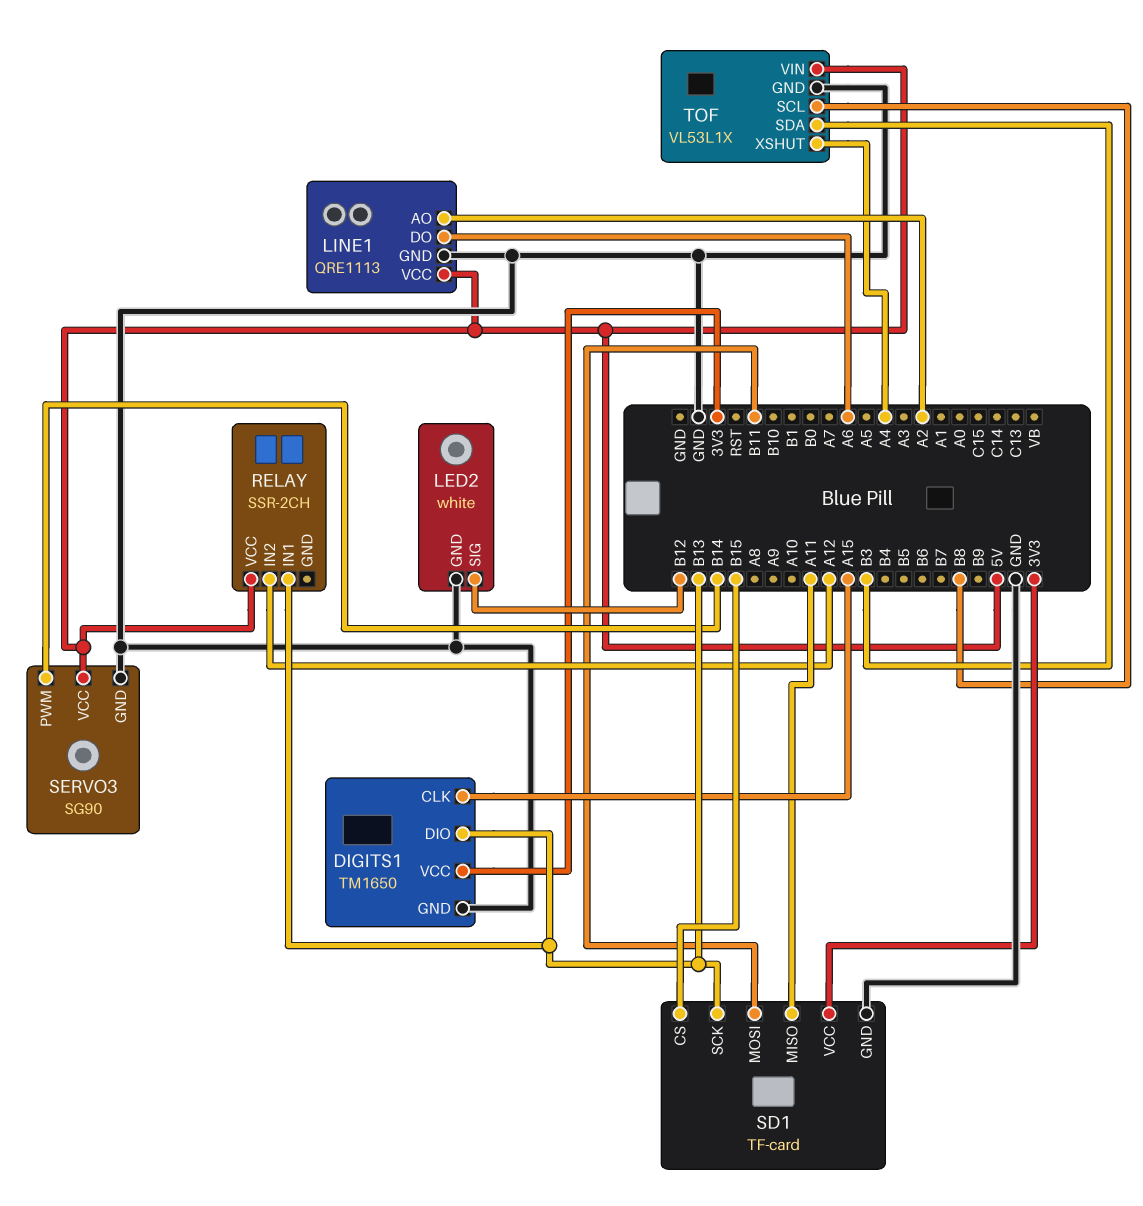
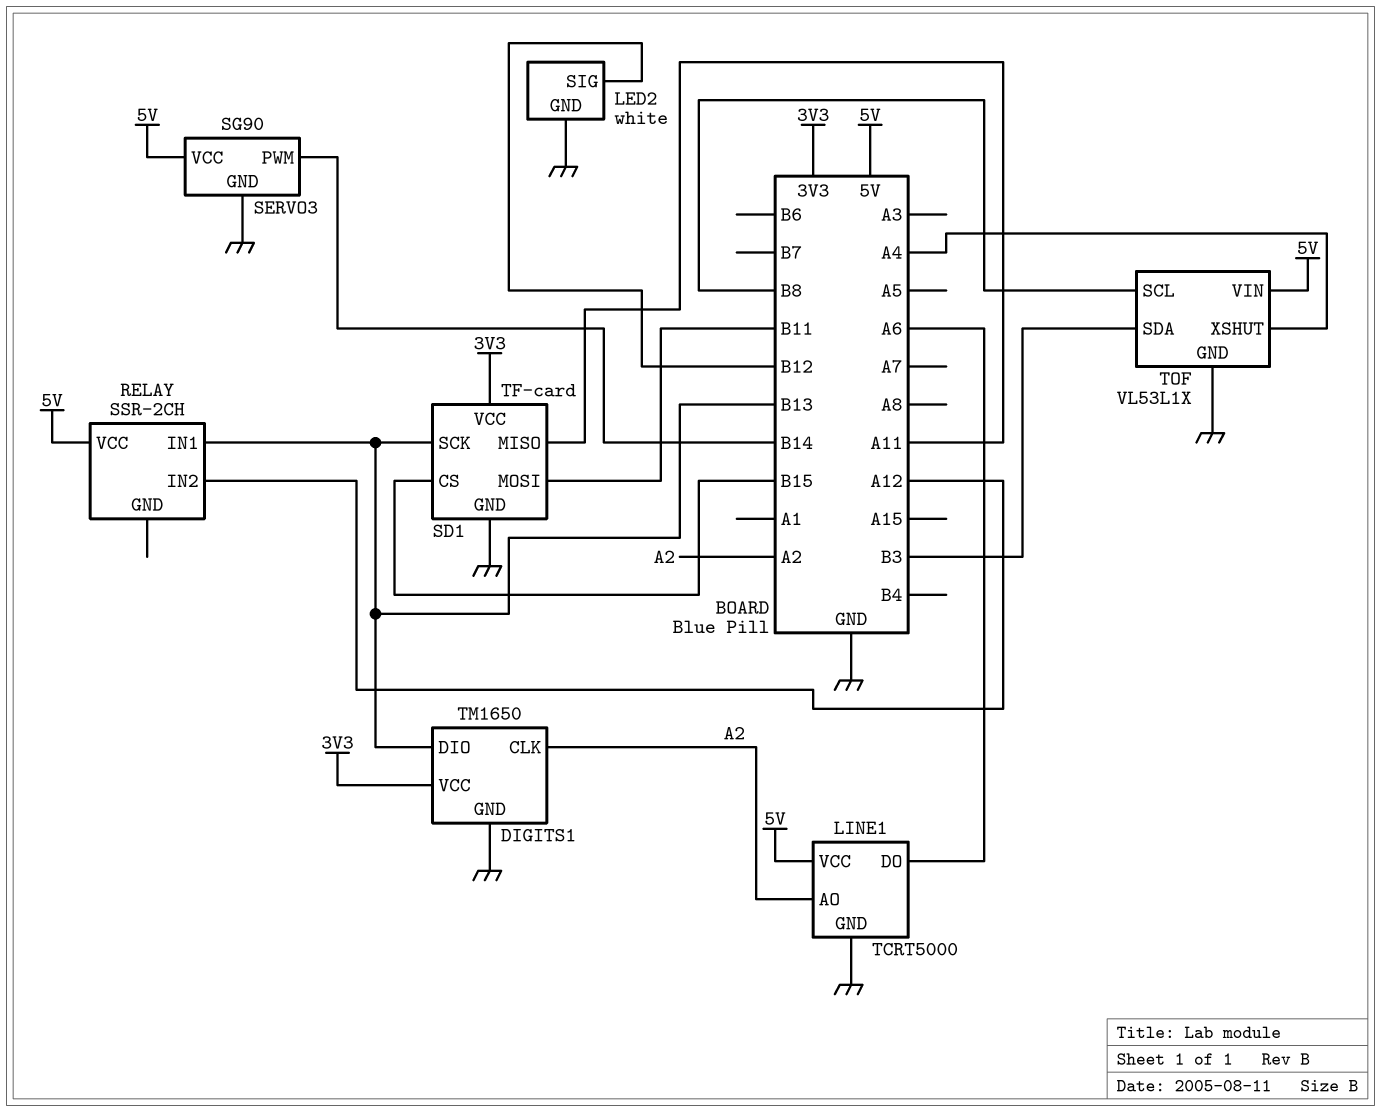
DIGITS1 pin CLK: A15 -> A2
LINE1: QRE1113 -> TCRT5000

